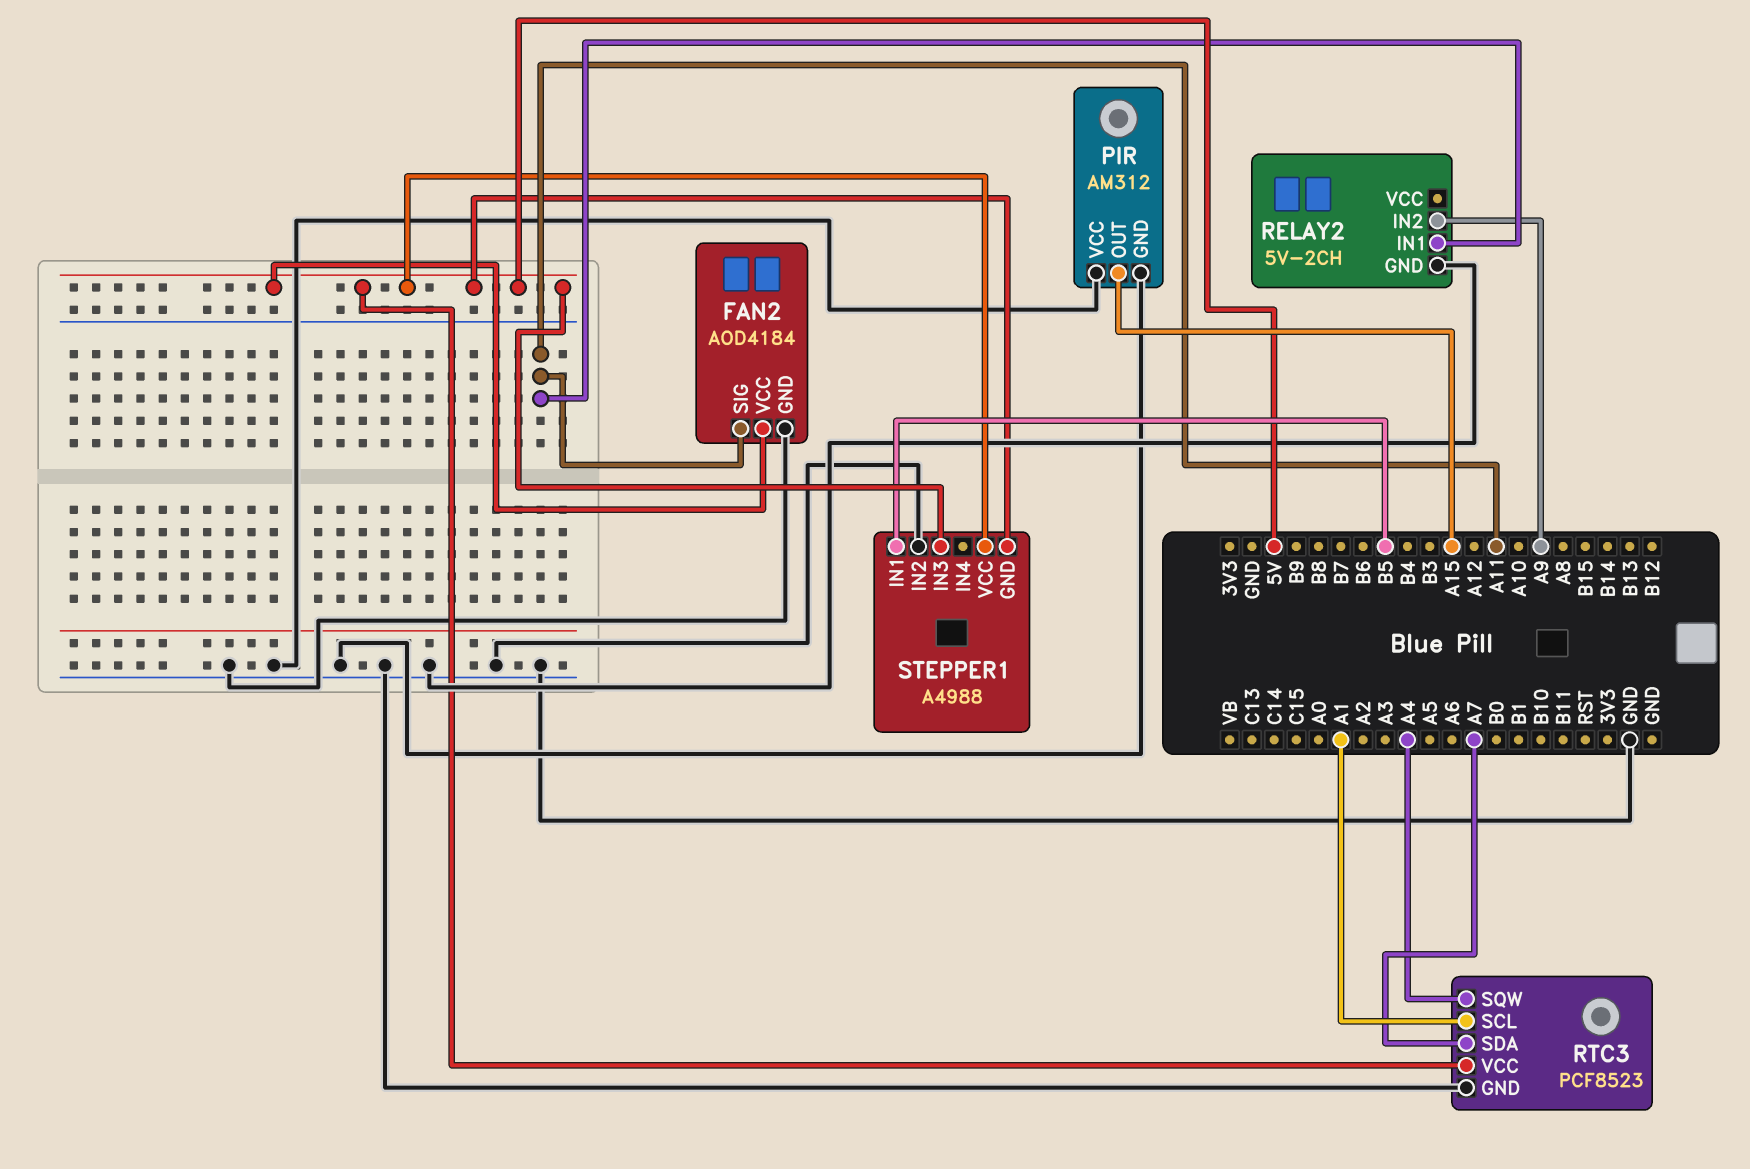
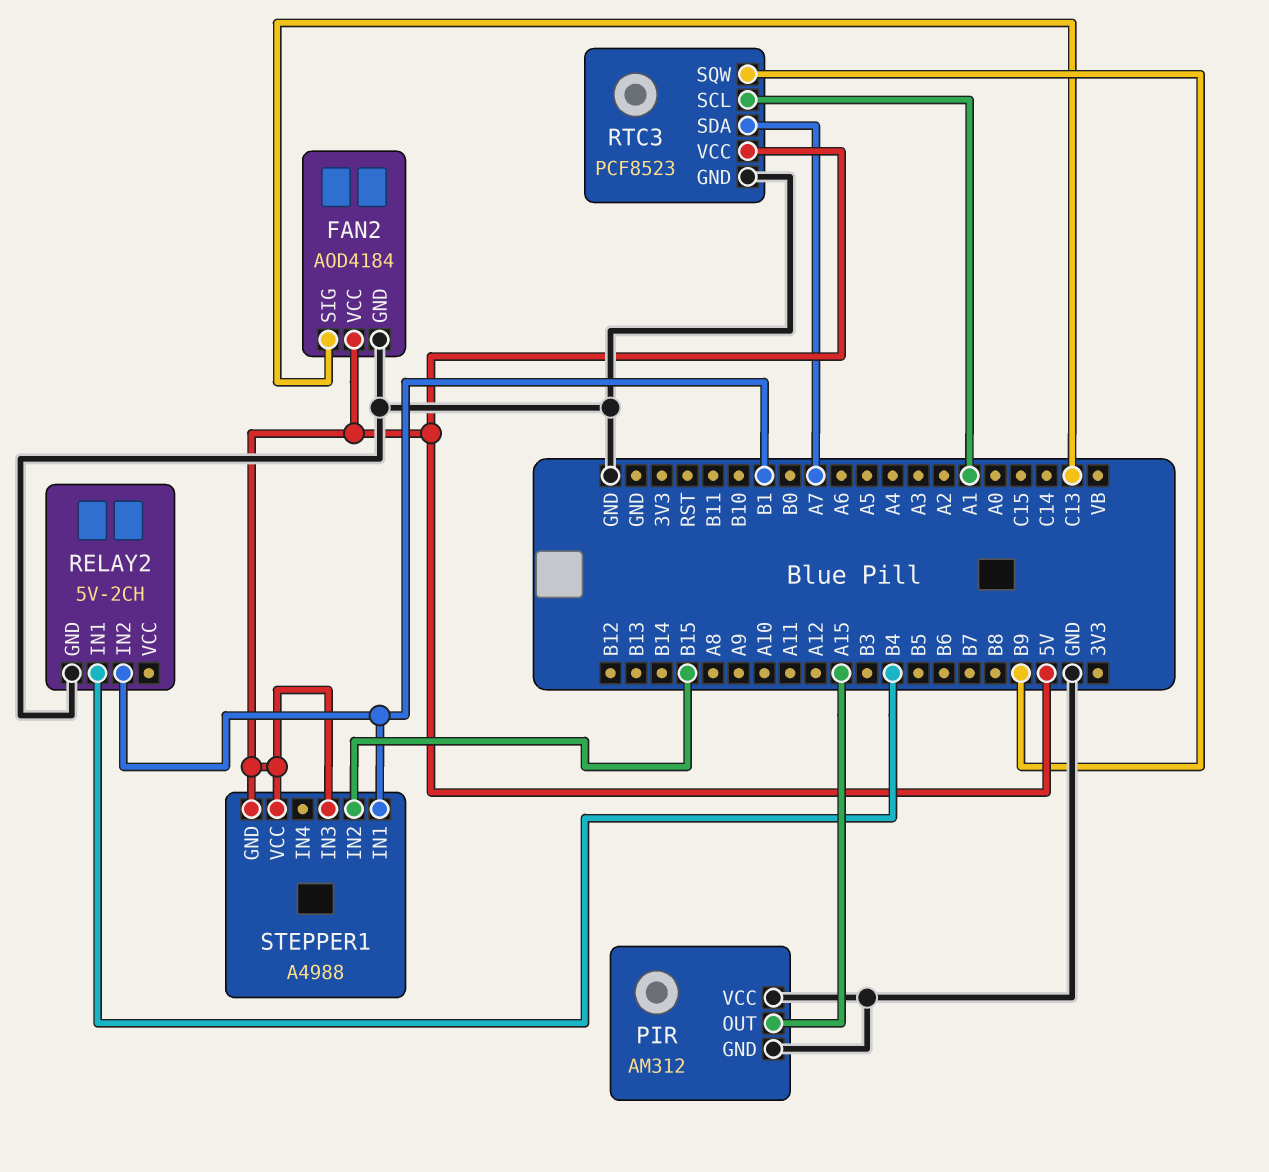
FAN2 pin SIG: A11 -> C13
RELAY2 pin IN1: A11 -> B4
RELAY2 pin IN2: A9 -> B1
RTC3 pin SQW: A4 -> B9
STEPPER1 pin IN1: B5 -> B1
STEPPER1 pin IN2: GND -> B15

